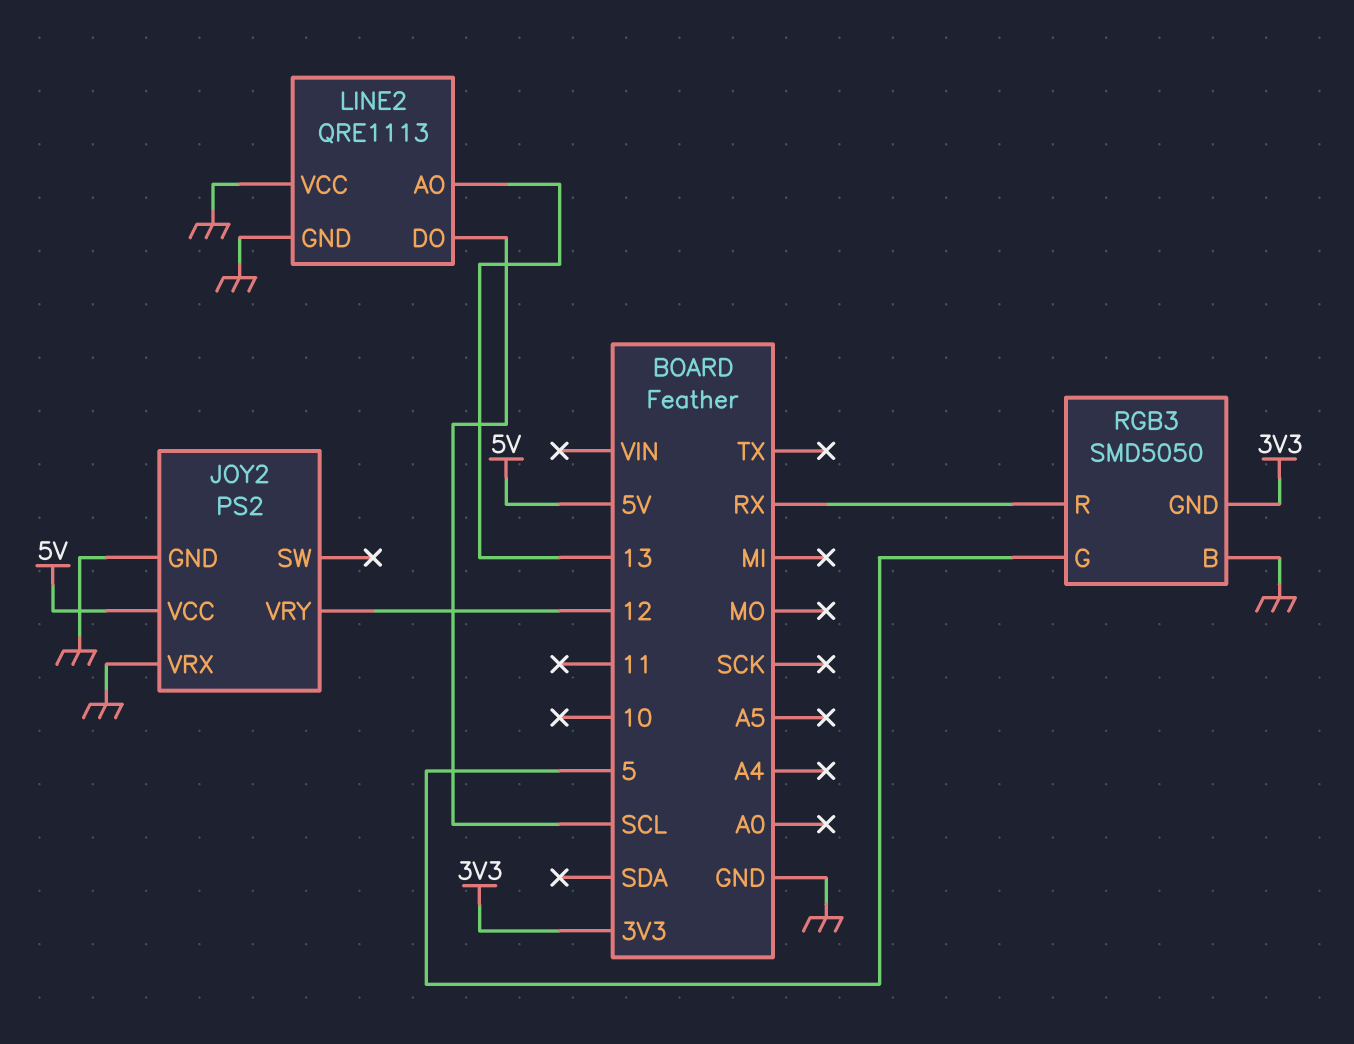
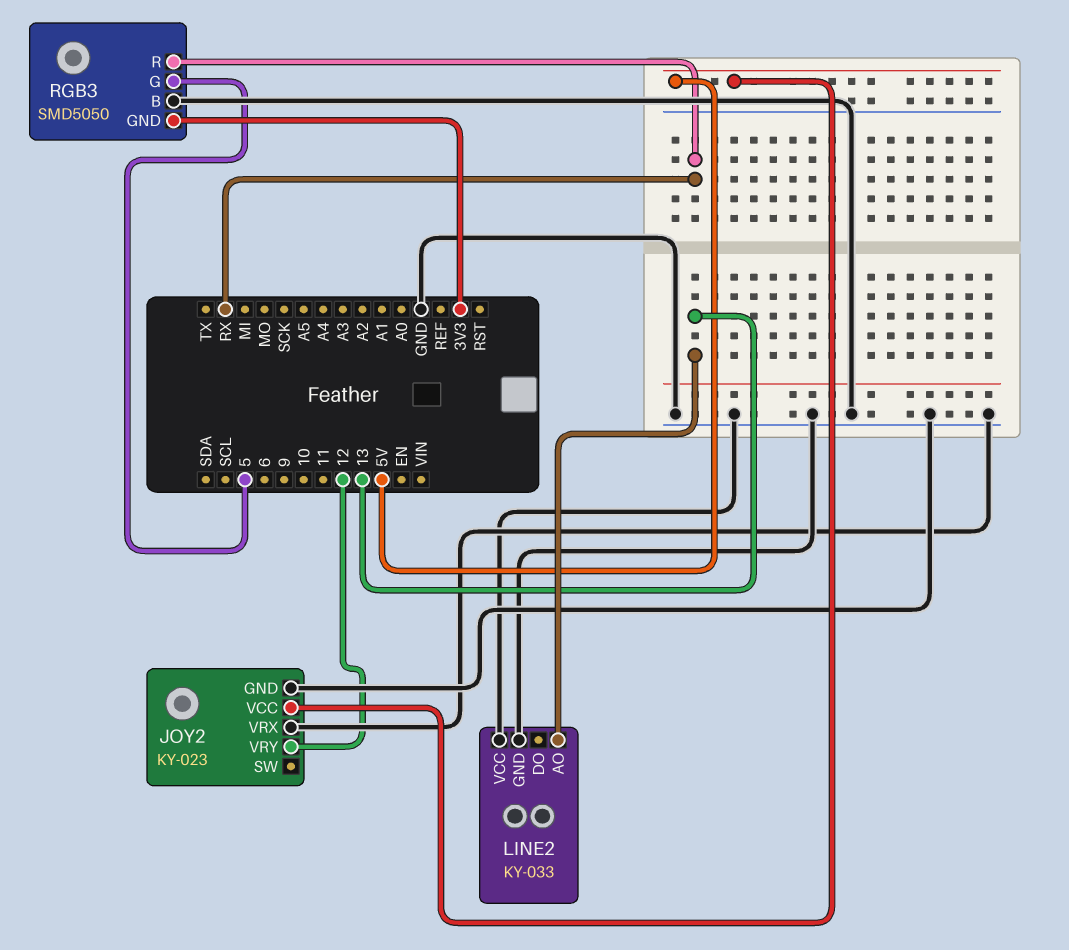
JOY2: PS2 -> KY-023
LINE2: QRE1113 -> KY-033
LINE2 pin DO: SCL -> none

